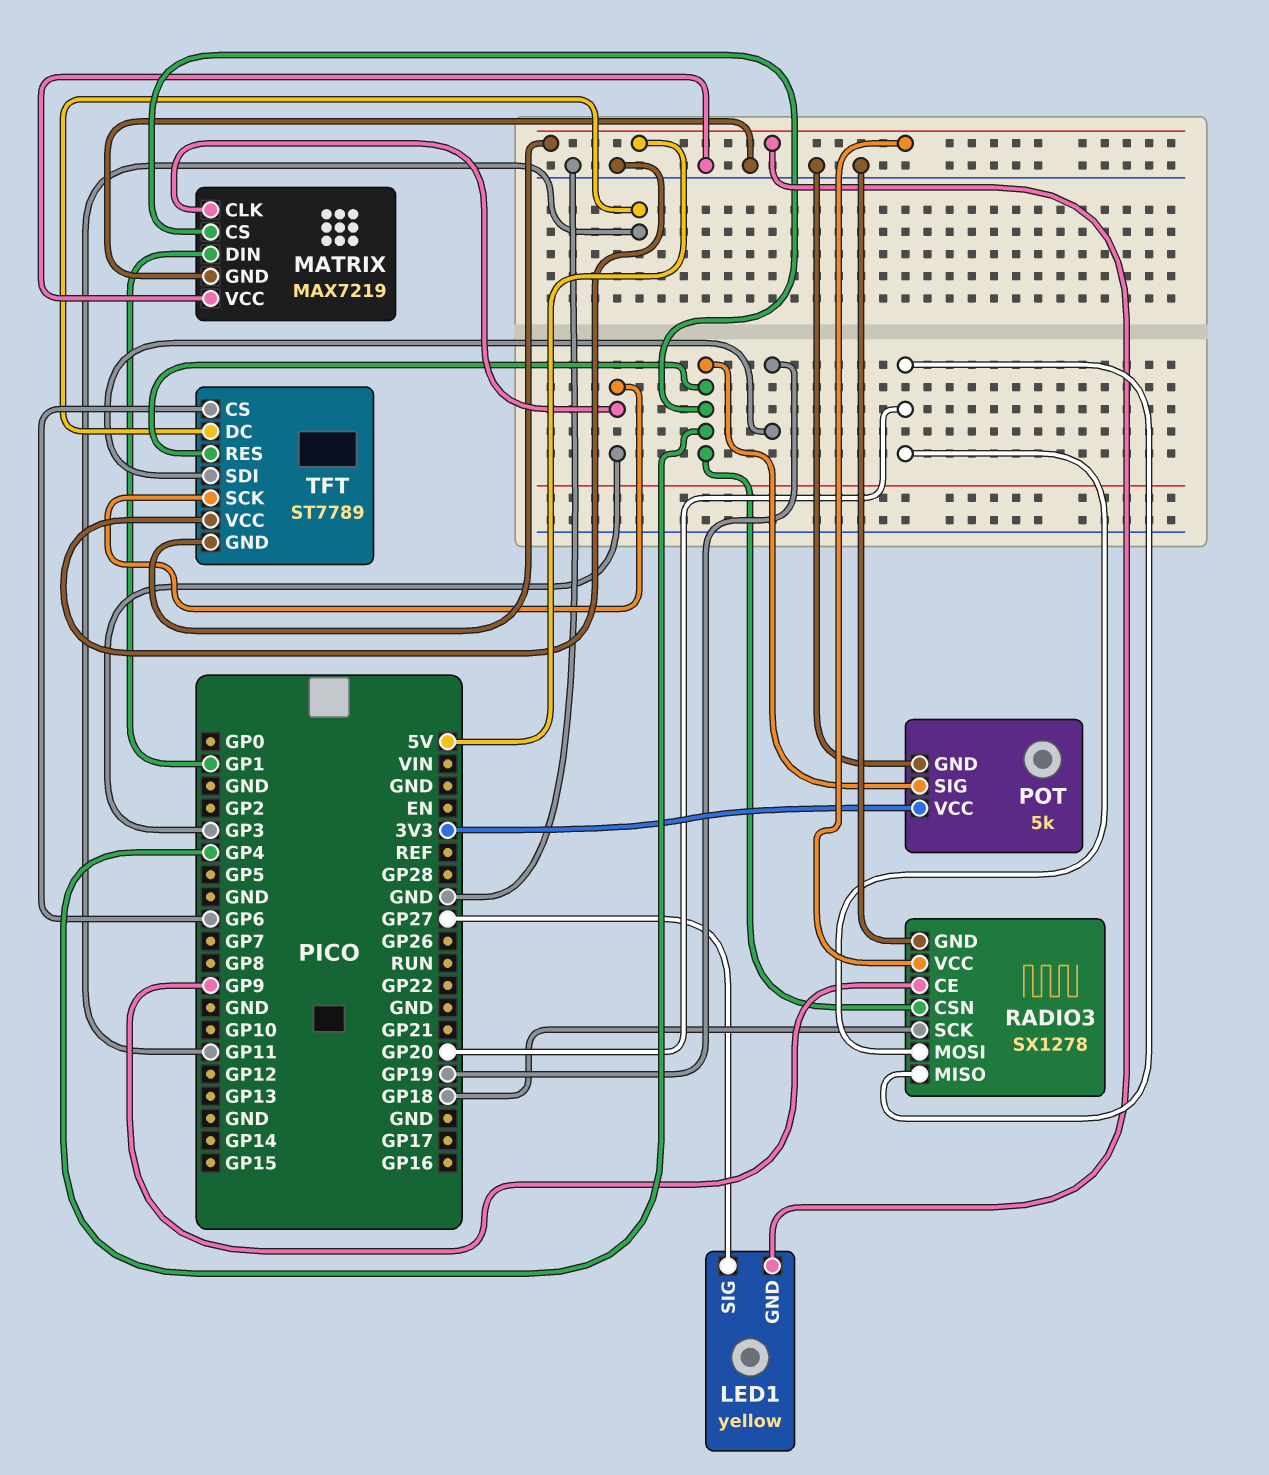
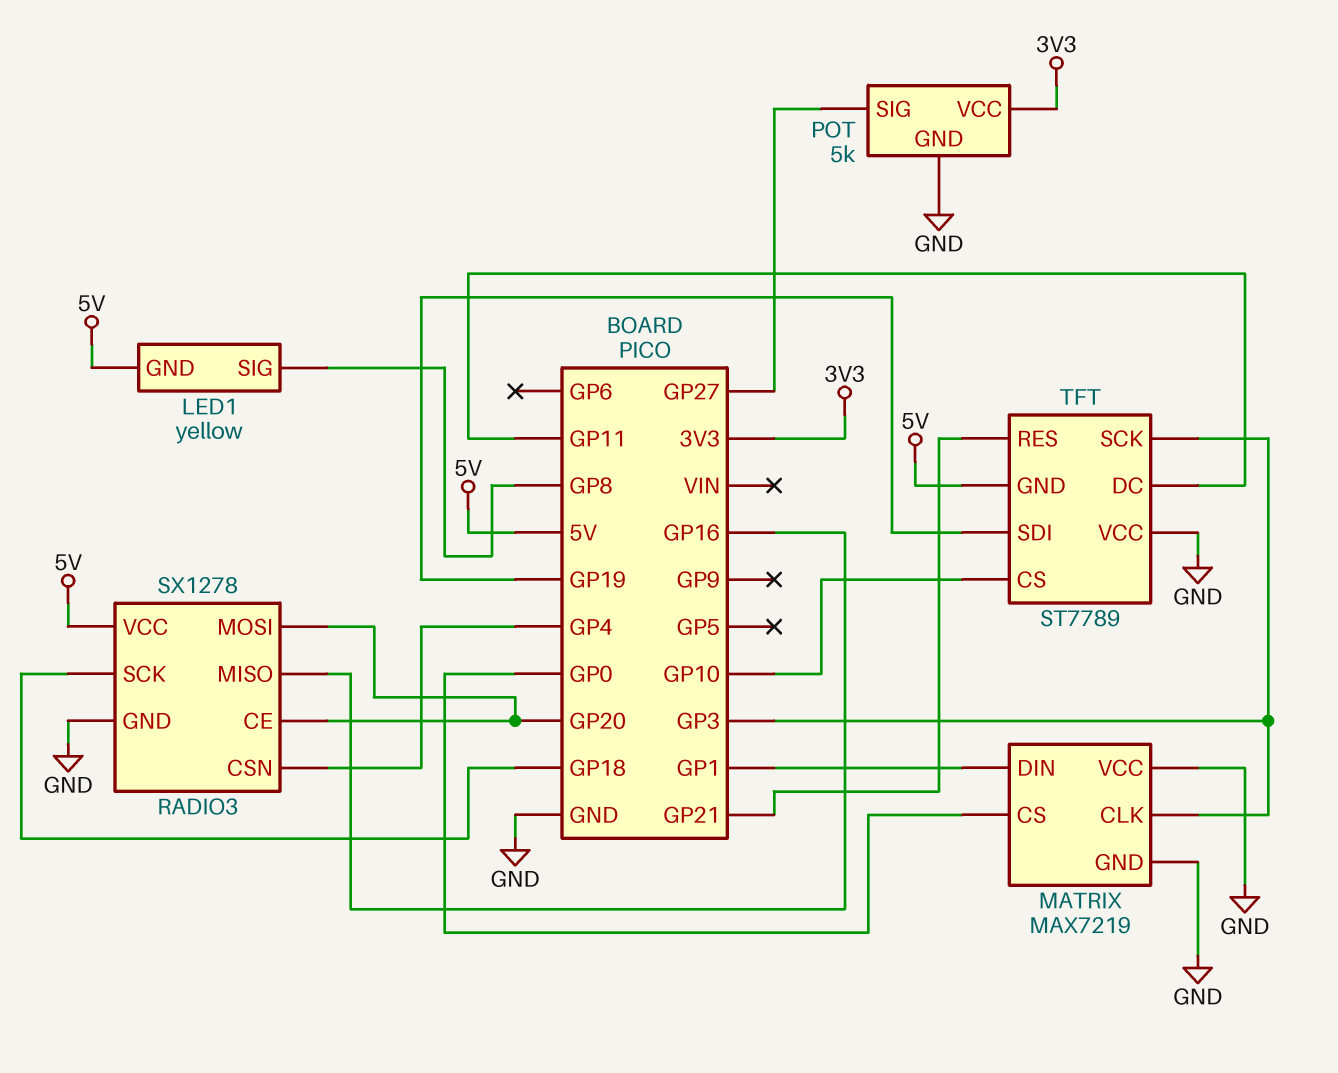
LED1 pin SIG: GP27 -> GP8
MATRIX pin CS: GP4 -> GP0
POT pin SIG: GP4 -> GP27
RADIO3 pin CE: GP9 -> GP20
RADIO3 pin MISO: GP20 -> GP16
TFT pin CS: GP6 -> GP10
TFT pin RES: GP4 -> GP21

